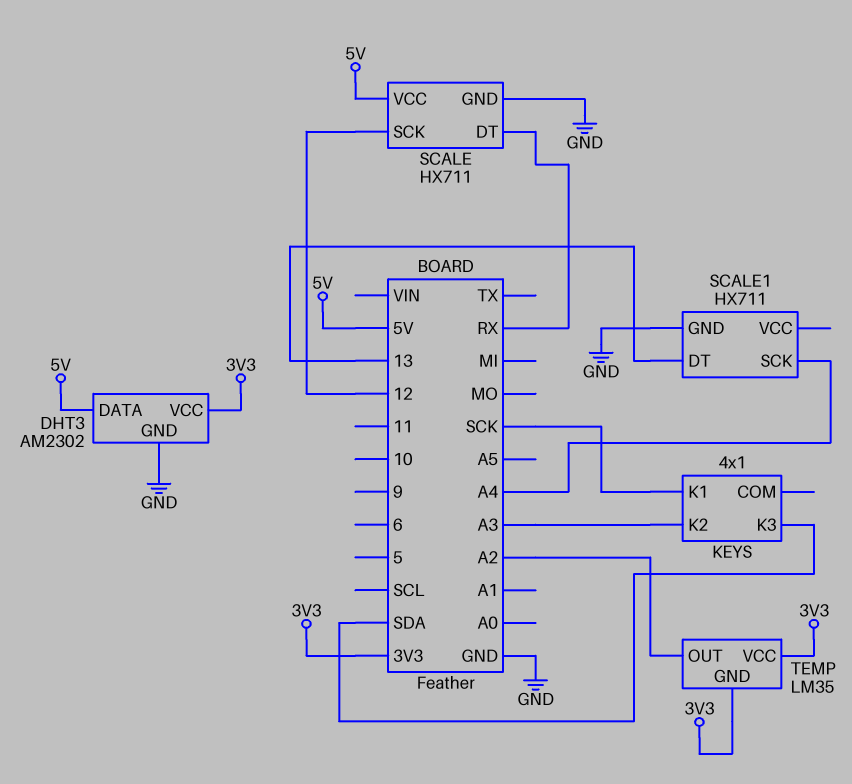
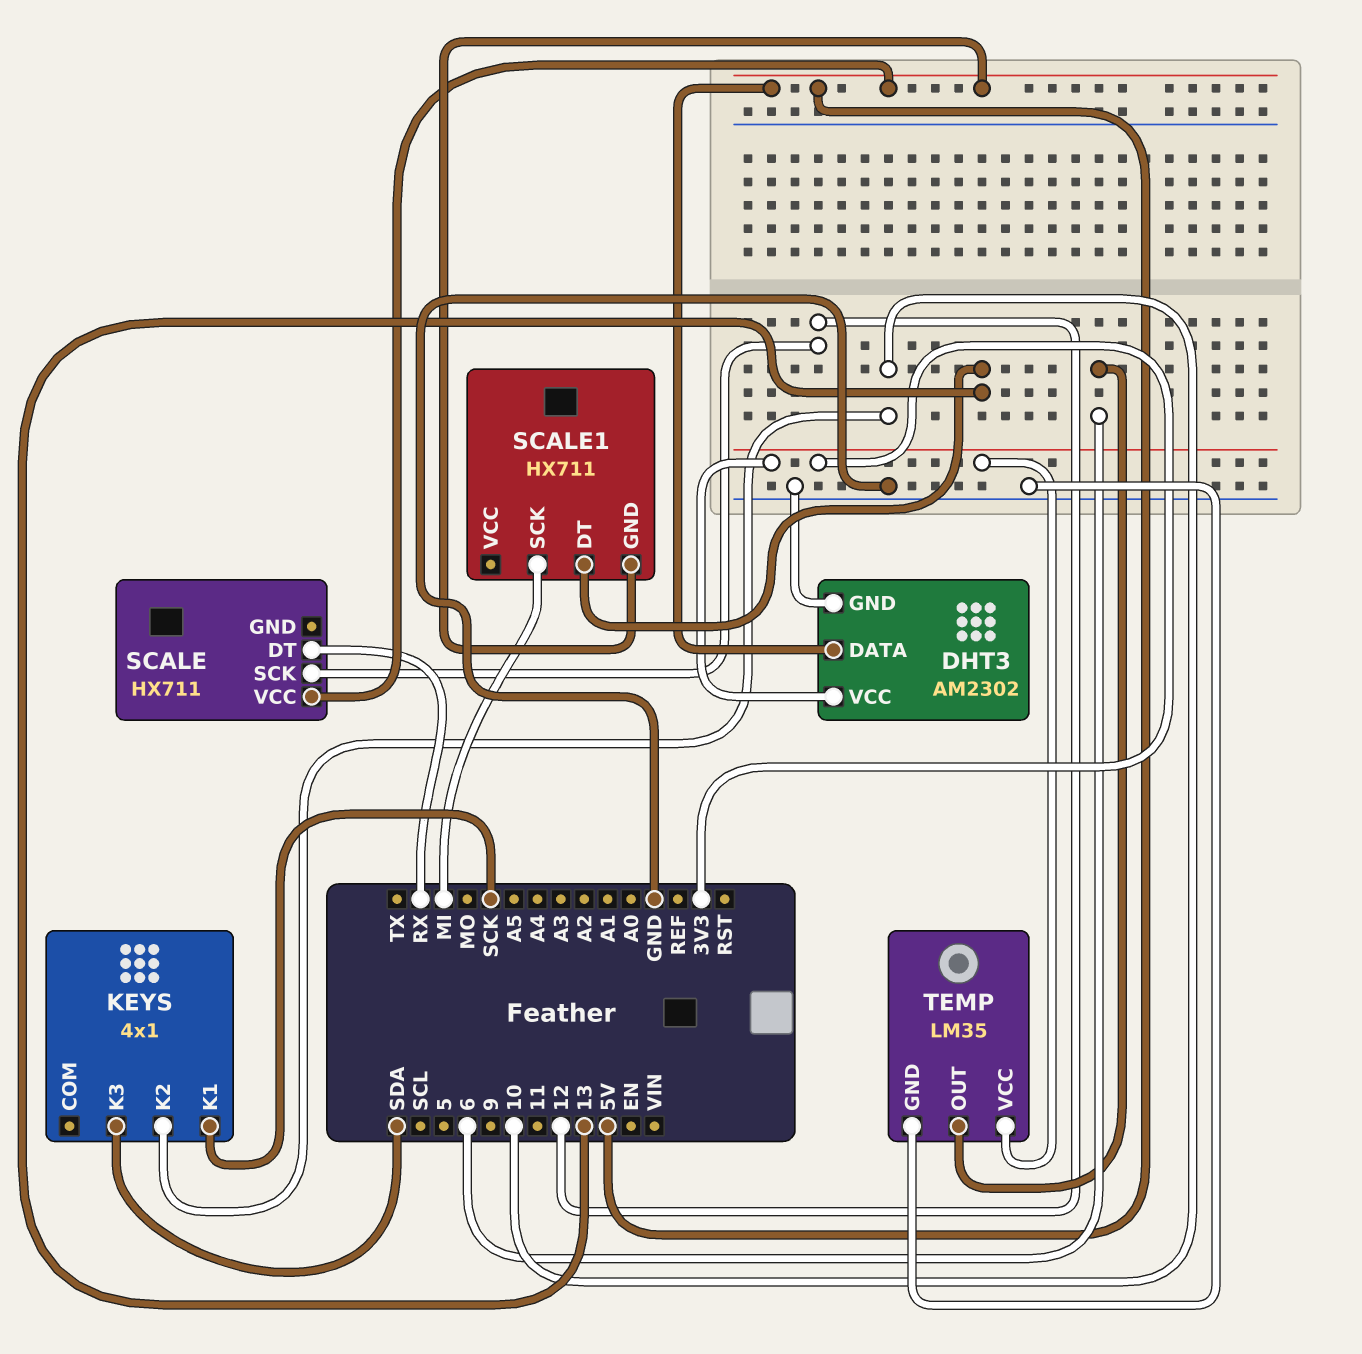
KEYS pin K2: A3 -> 10
SCALE pin GND: GND -> none
SCALE1 pin GND: GND -> 5V
SCALE1 pin SCK: A4 -> MI
TEMP pin GND: 3V3 -> GND
TEMP pin OUT: A2 -> 6

